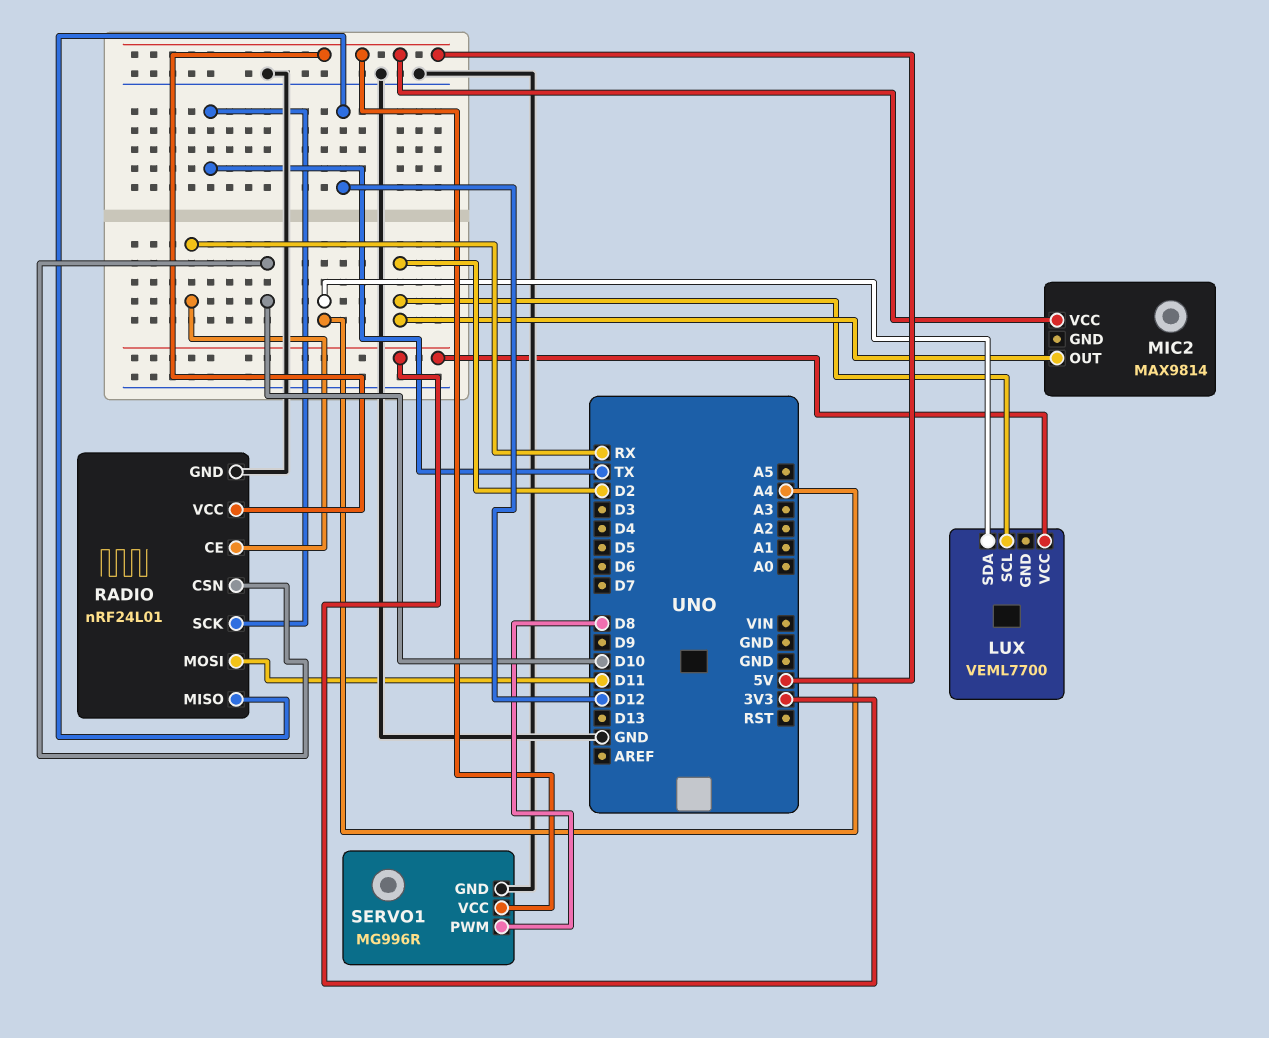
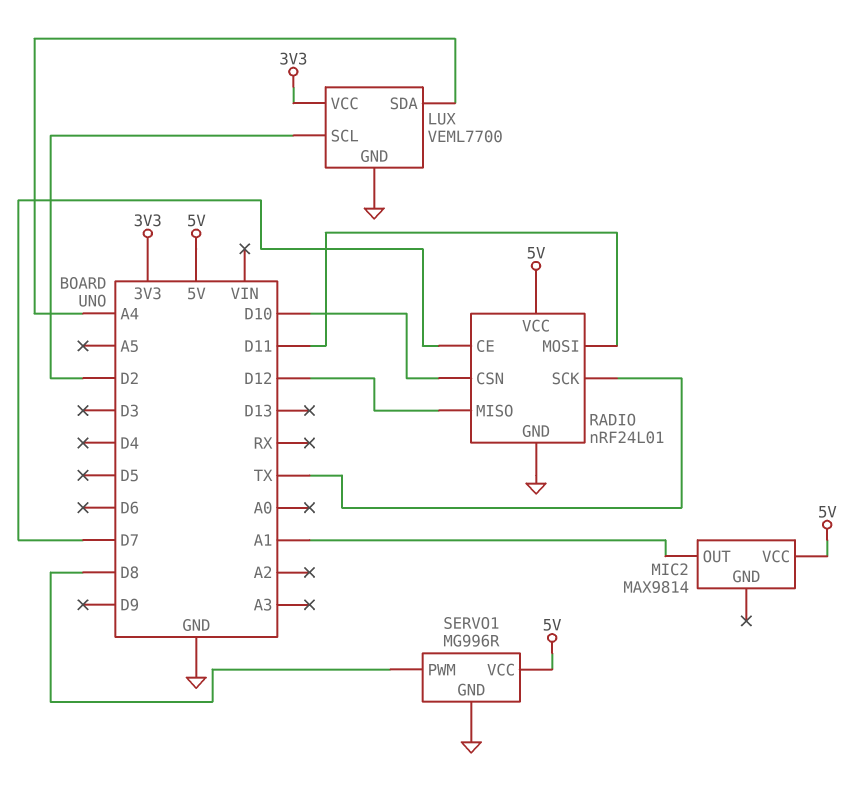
LUX pin GND: none -> GND
MIC2 pin OUT: D2 -> A1
RADIO pin CE: RX -> D7

